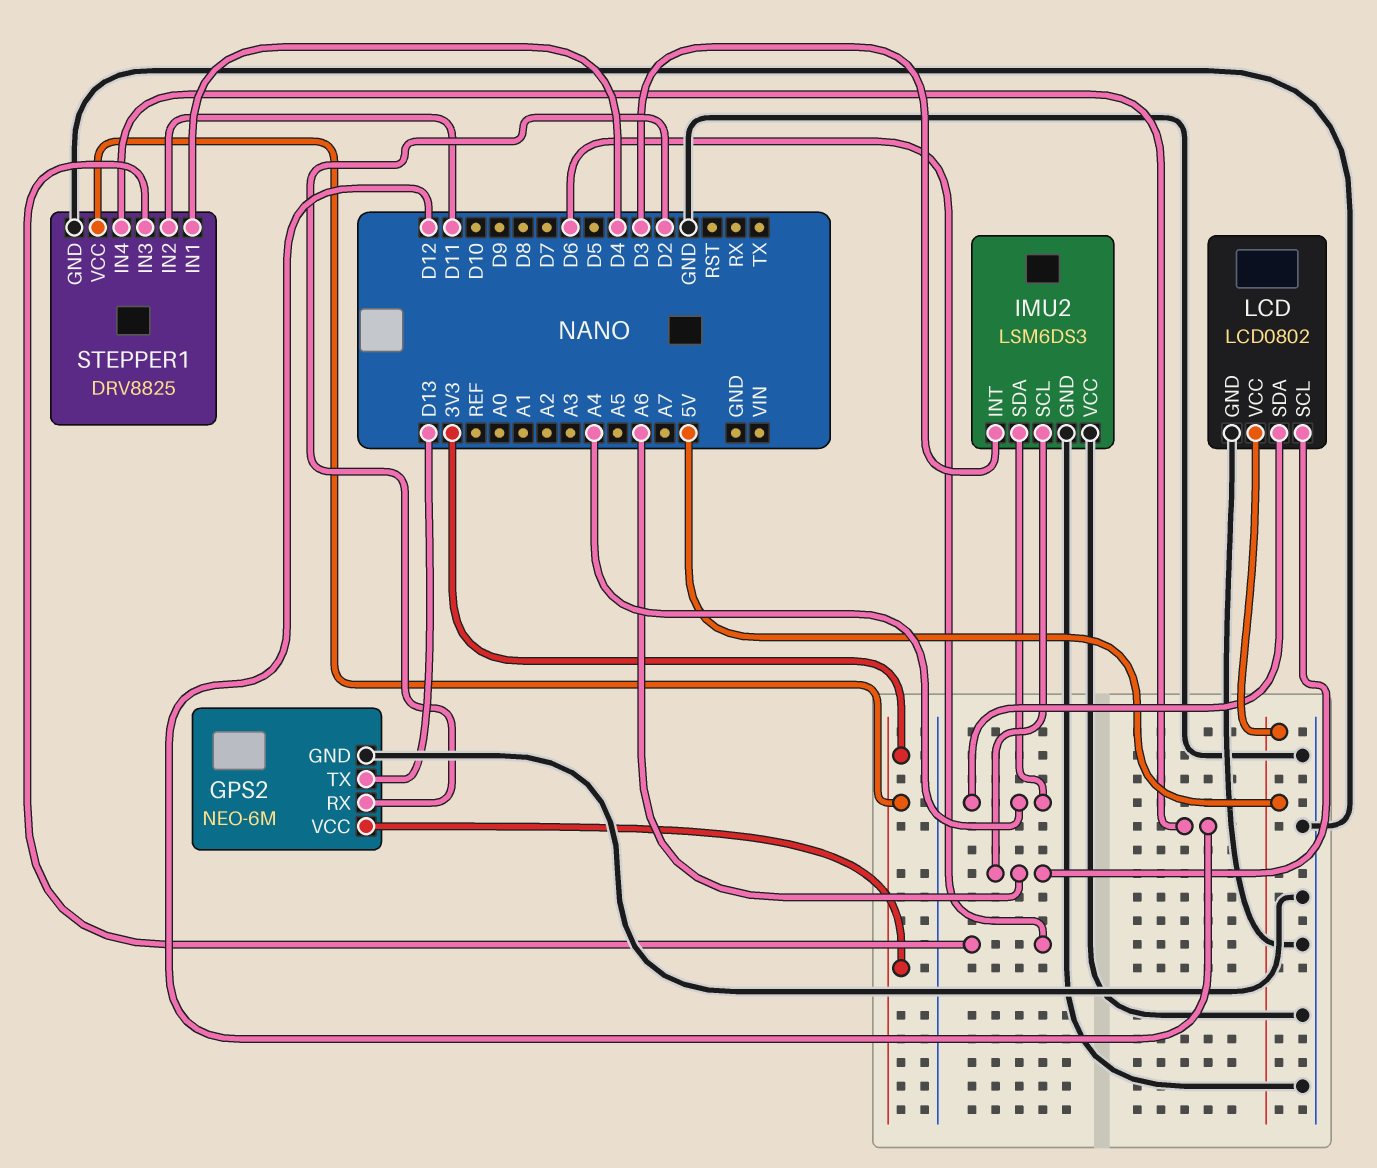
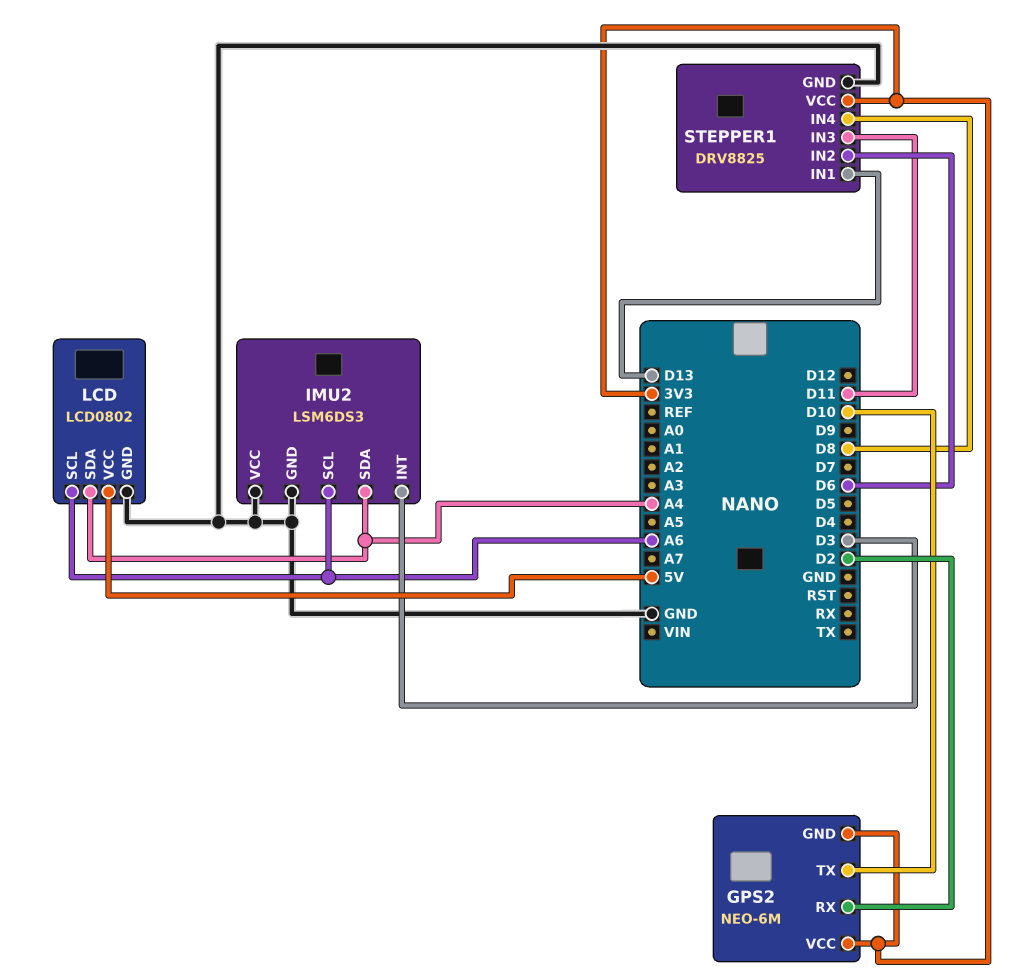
GPS2 pin GND: GND -> 3V3
GPS2 pin TX: D13 -> D10
STEPPER1 pin IN1: D4 -> D13
STEPPER1 pin IN2: D11 -> D6
STEPPER1 pin IN3: D6 -> D11
STEPPER1 pin IN4: D12 -> D8

